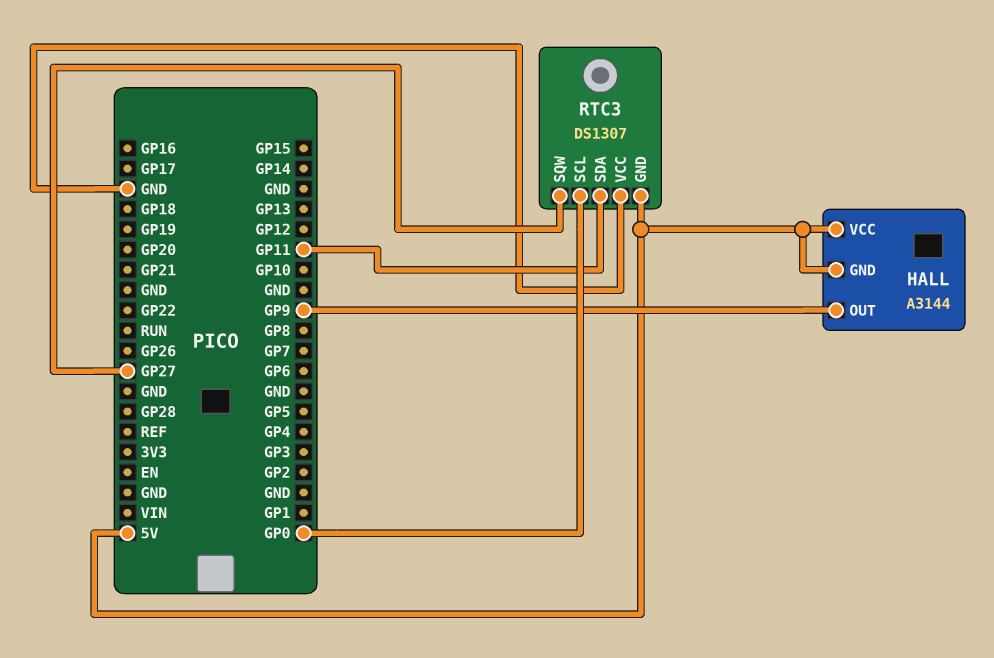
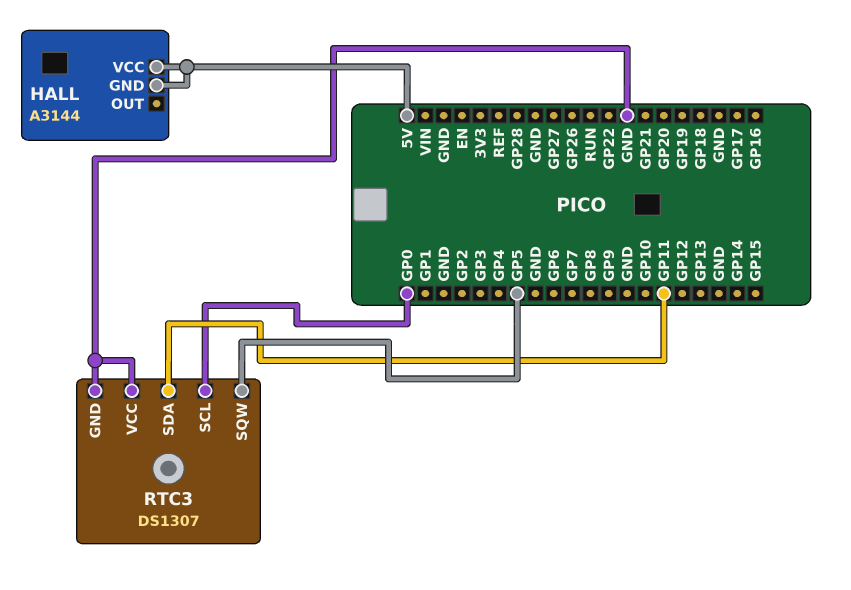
HALL pin OUT: GP9 -> none
RTC3 pin GND: 5V -> GND
RTC3 pin SQW: GP27 -> GP5

